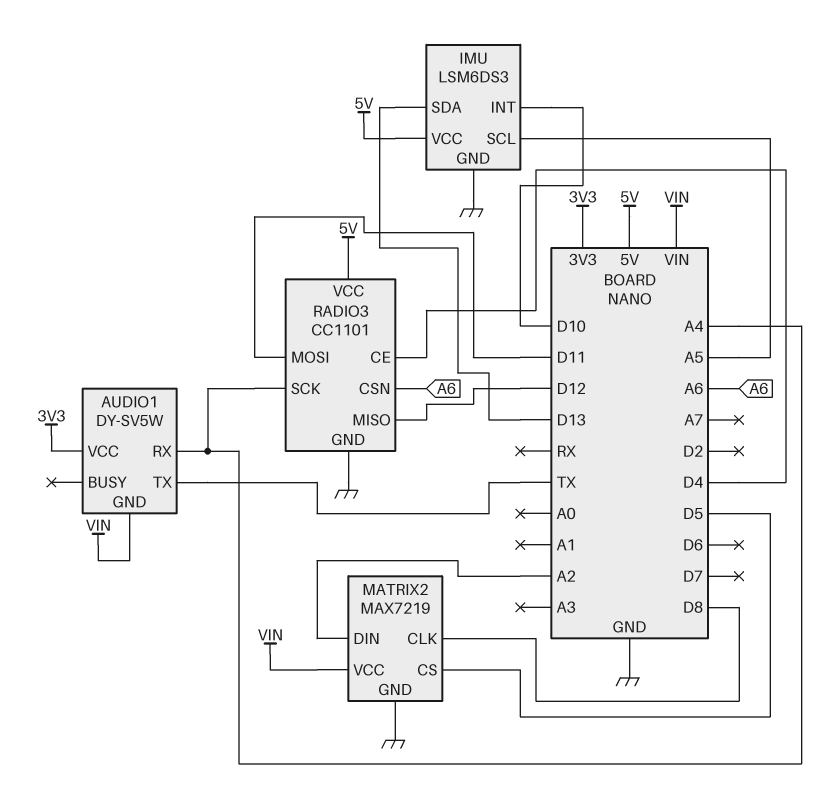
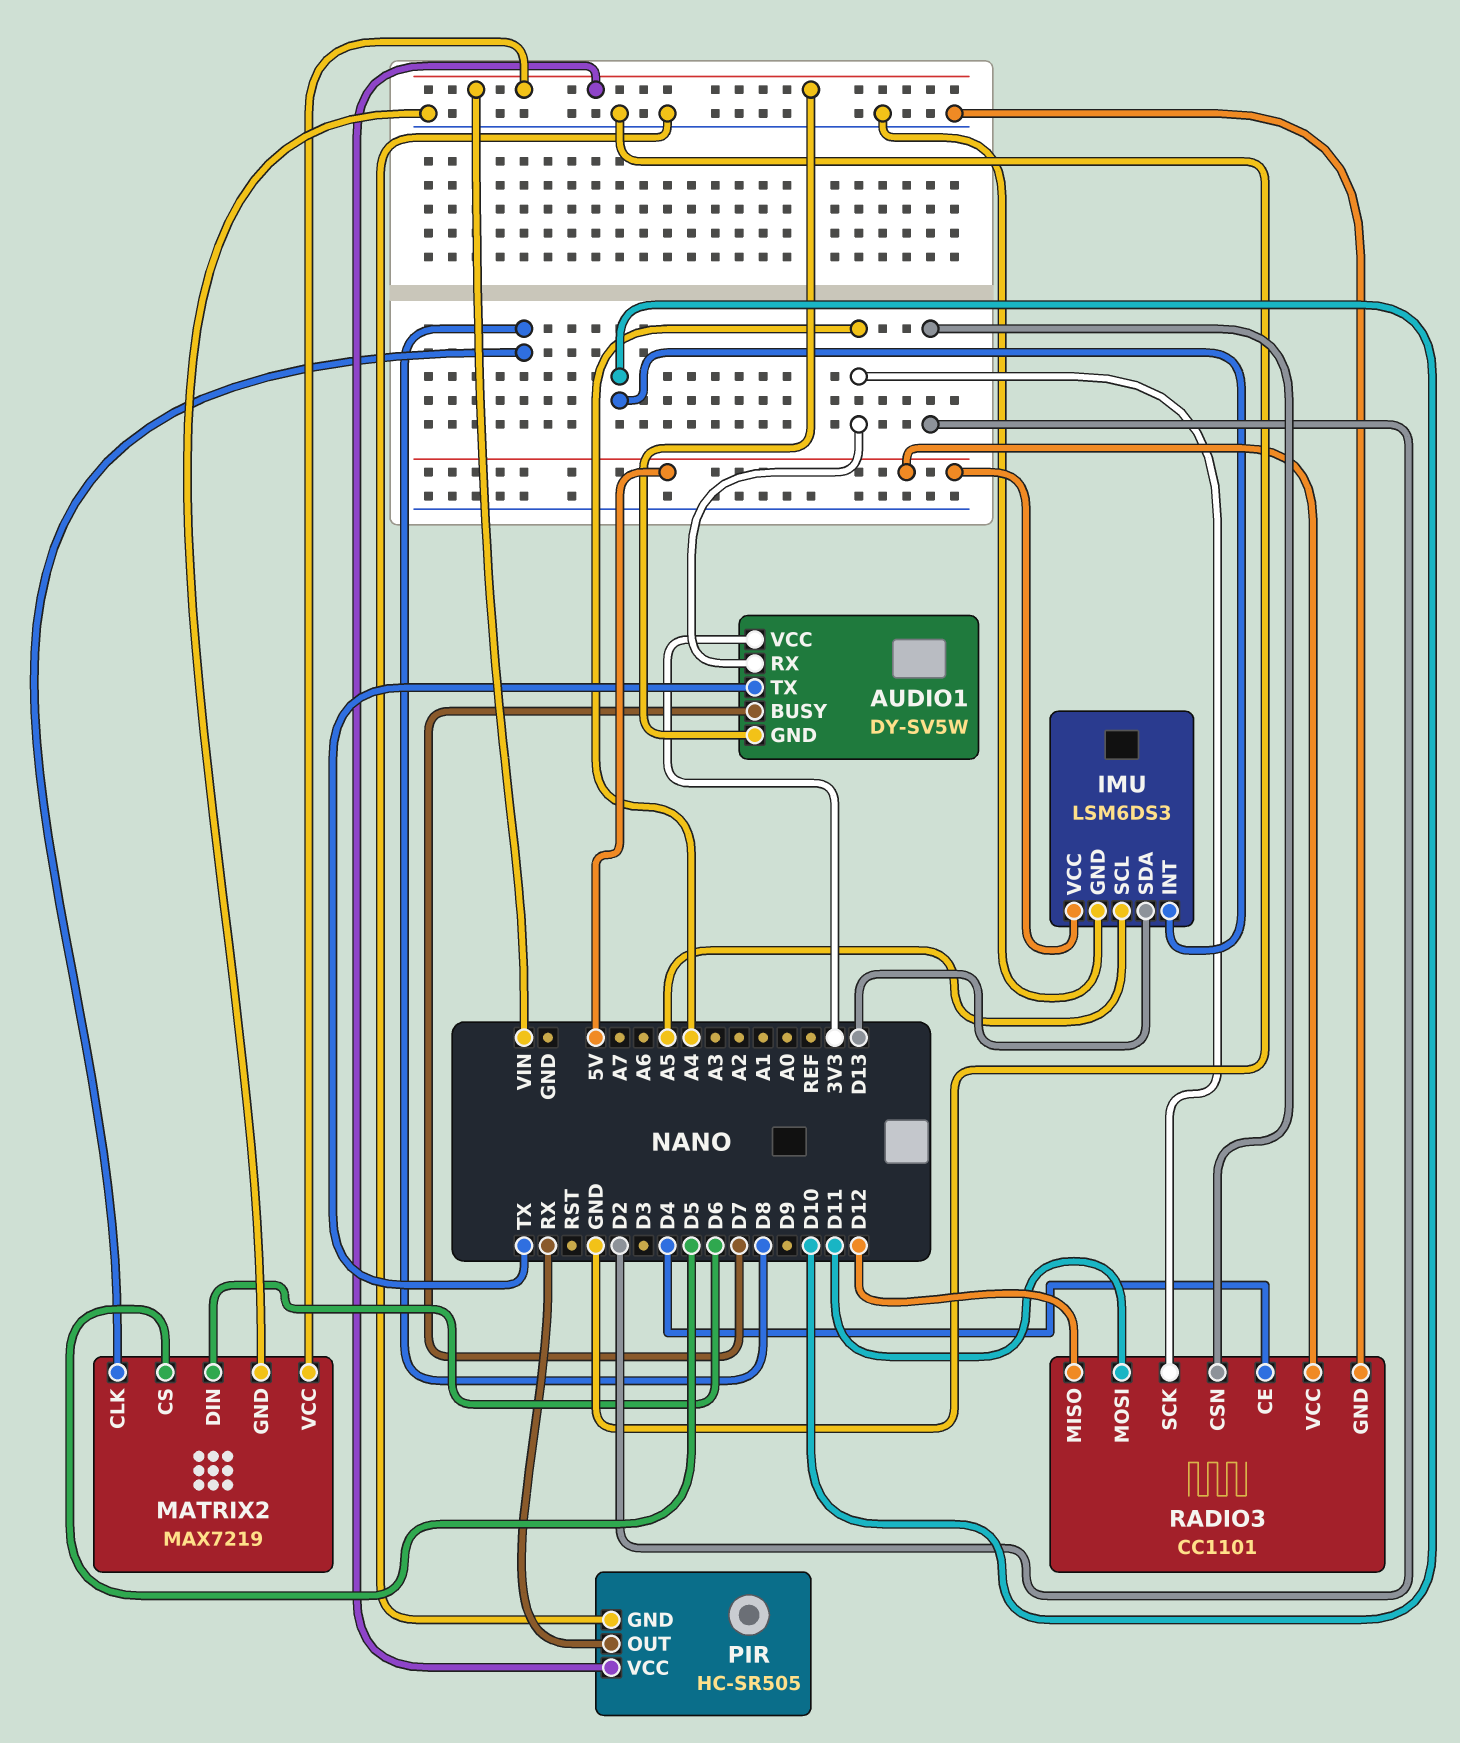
AUDIO1 pin BUSY: none -> D7
MATRIX2 pin DIN: A2 -> D6
PIR: none -> HC-SR505
PIR pin GND: none -> GND
PIR pin OUT: none -> RX
PIR pin VCC: none -> VIN
RADIO3 pin CSN: A6 -> D2

